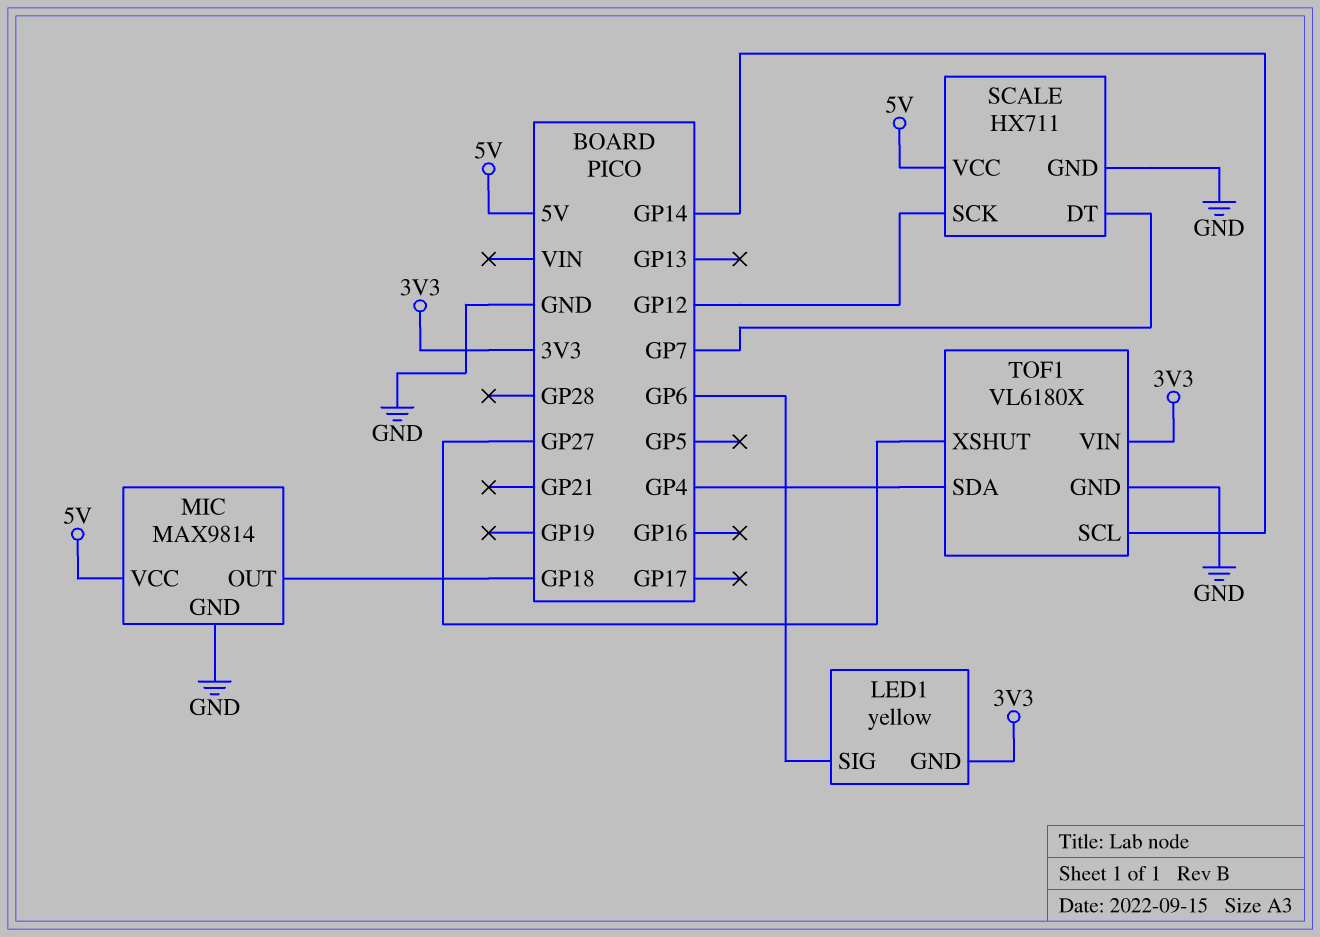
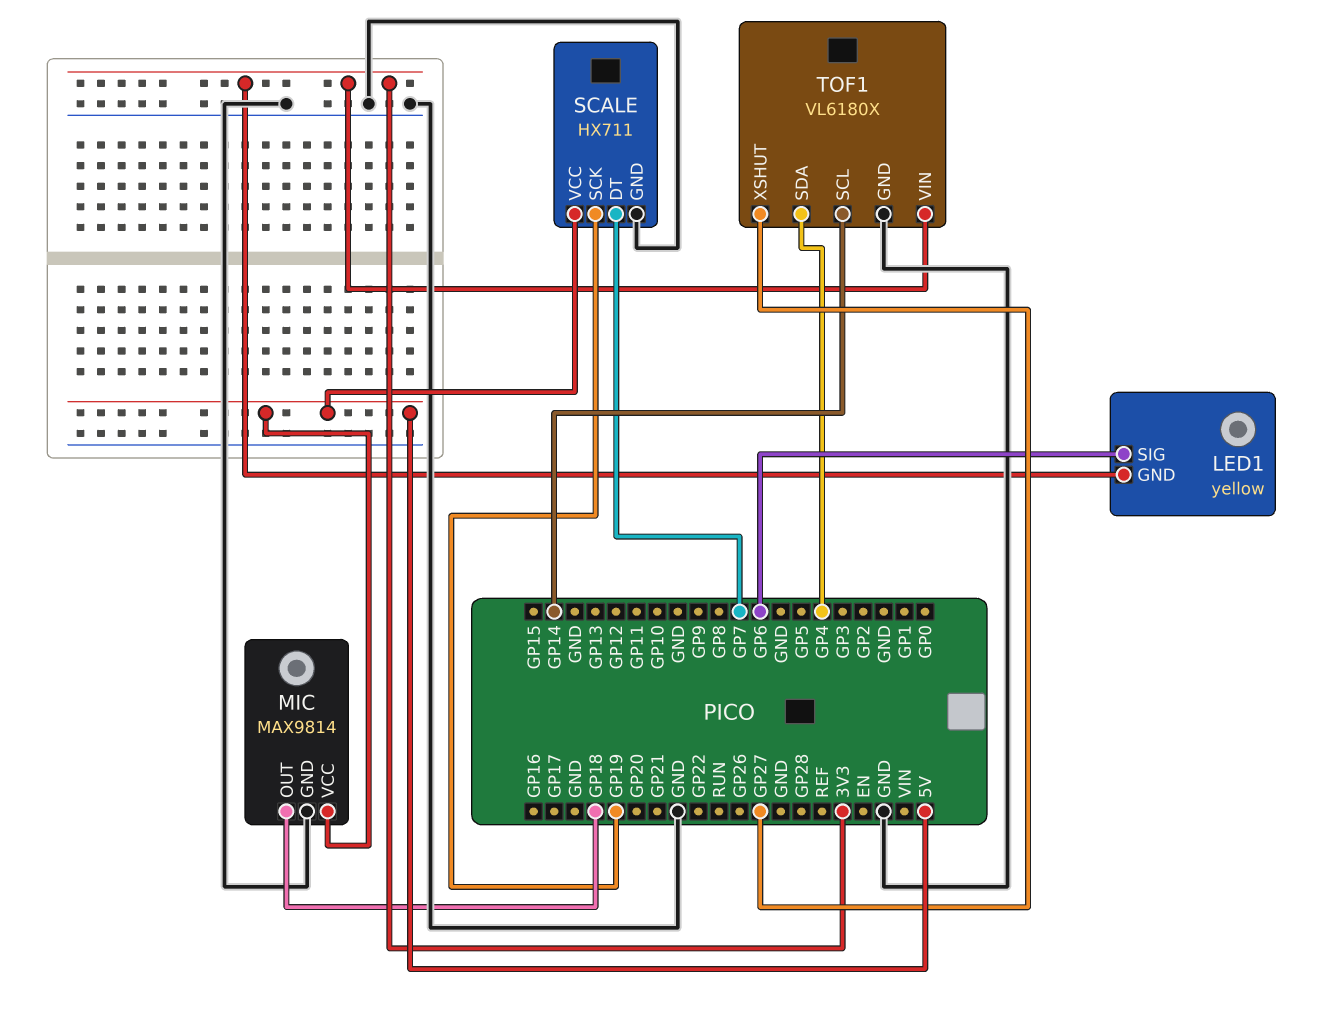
SCALE pin SCK: GP12 -> GP19

